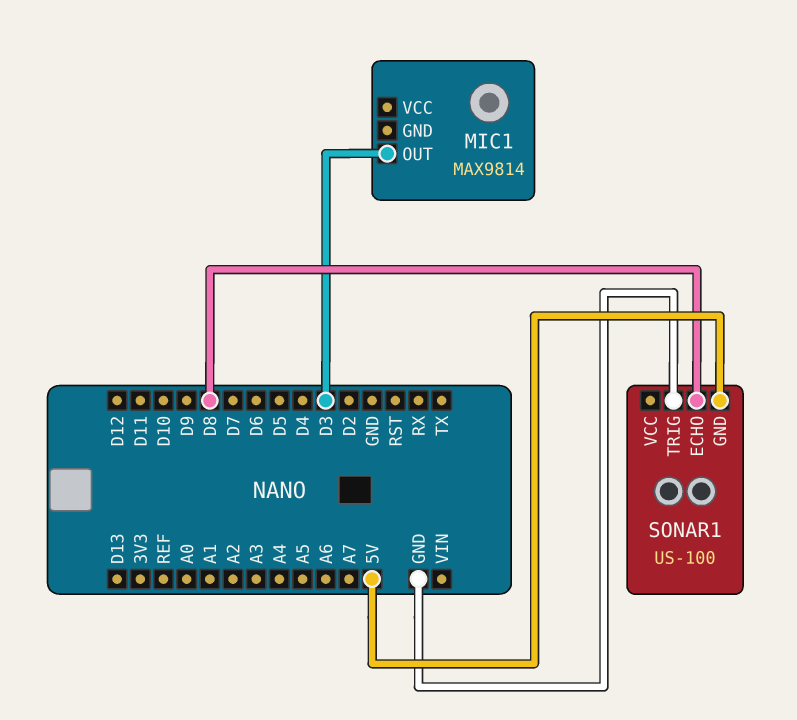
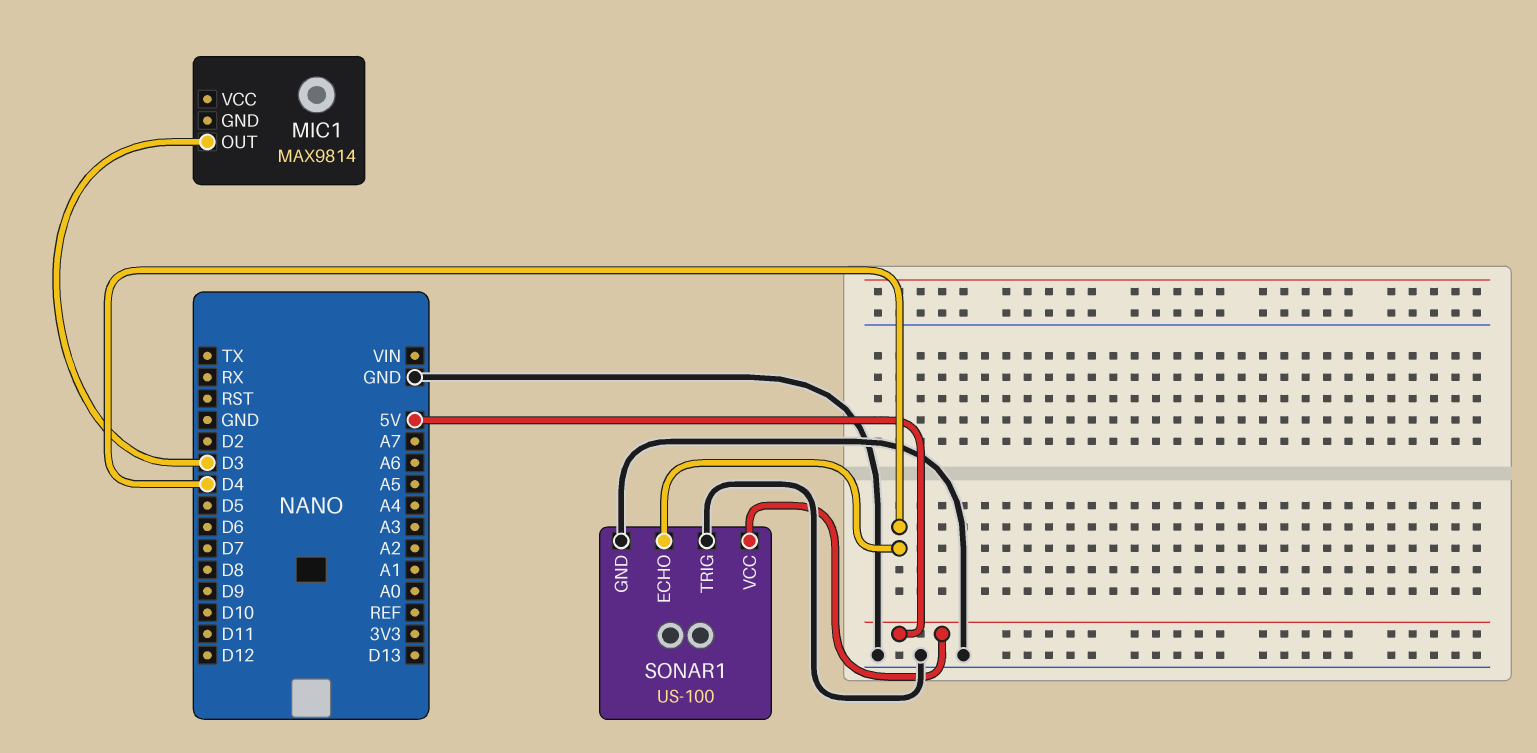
SONAR1 pin ECHO: D8 -> D4
SONAR1 pin GND: 5V -> GND
SONAR1 pin VCC: none -> 5V

